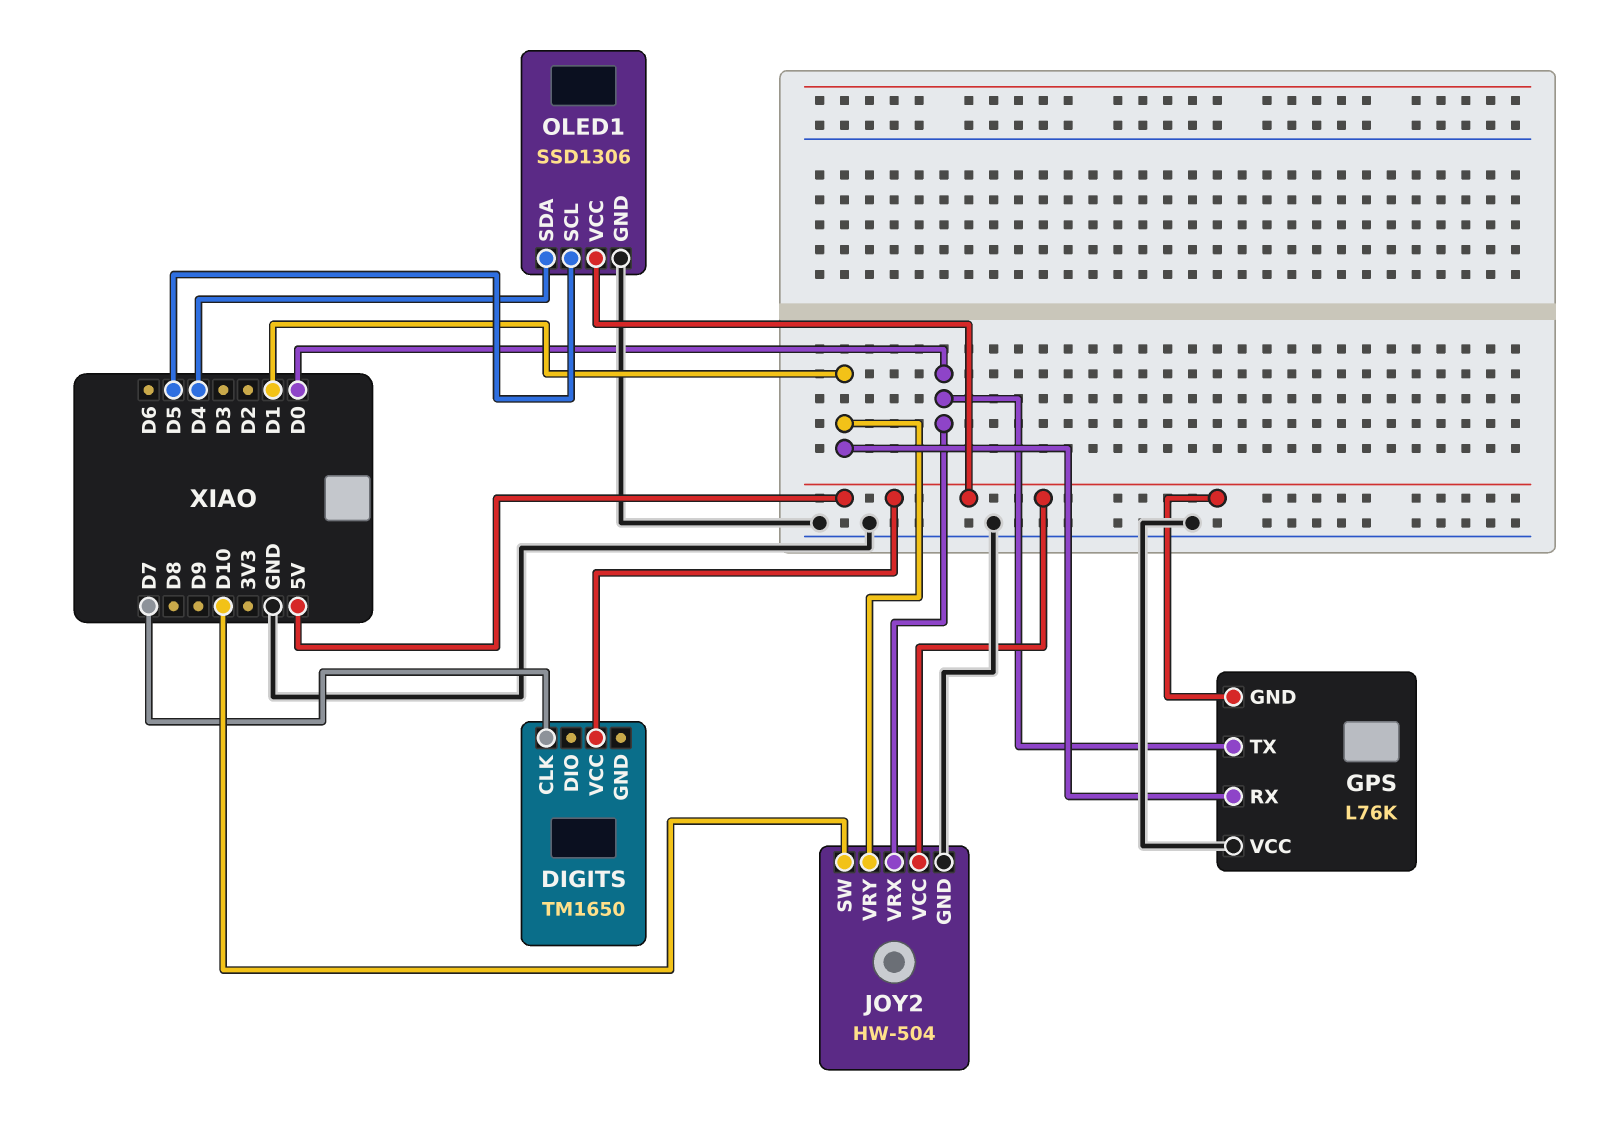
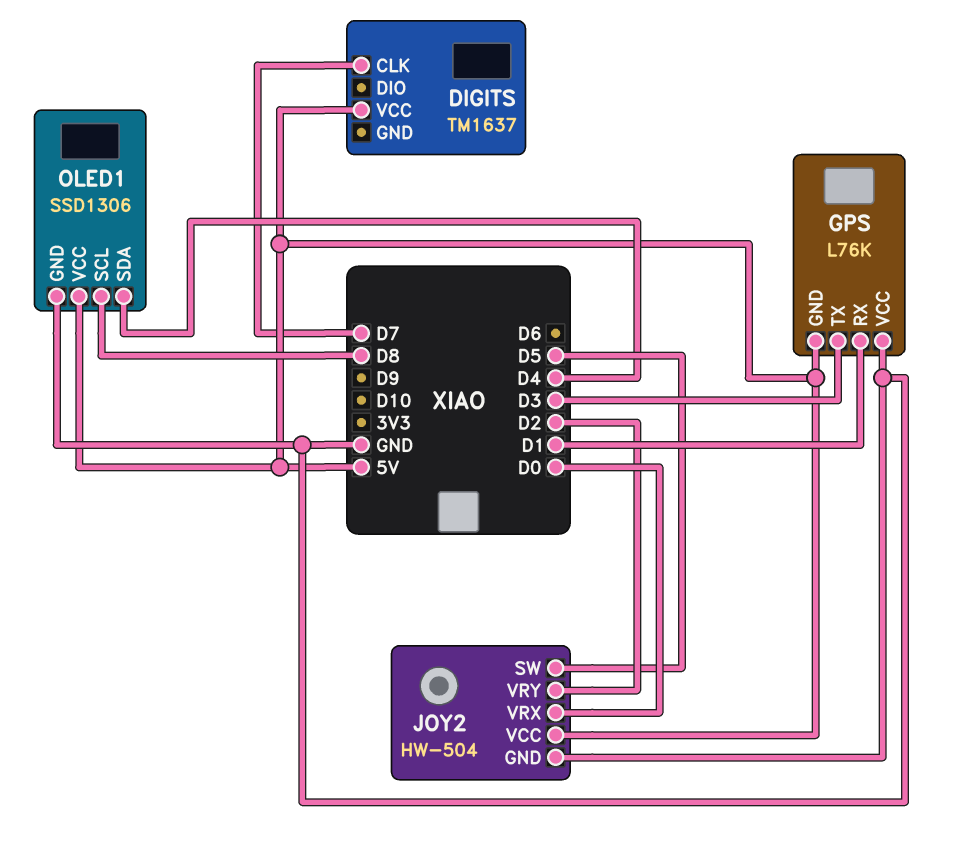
DIGITS: TM1650 -> TM1637
GPS pin TX: D0 -> D3
JOY2 pin SW: D10 -> D5
JOY2 pin VRY: D1 -> D2
OLED1 pin SCL: D5 -> D8

